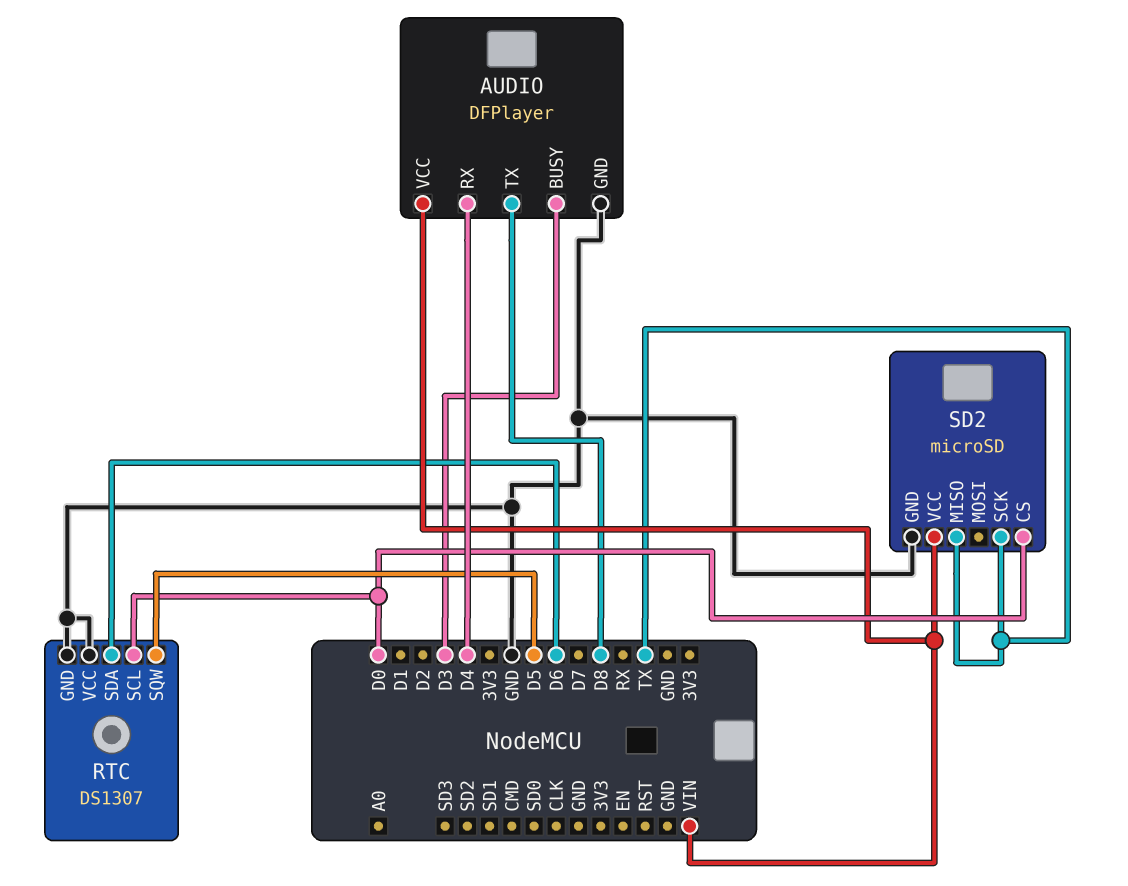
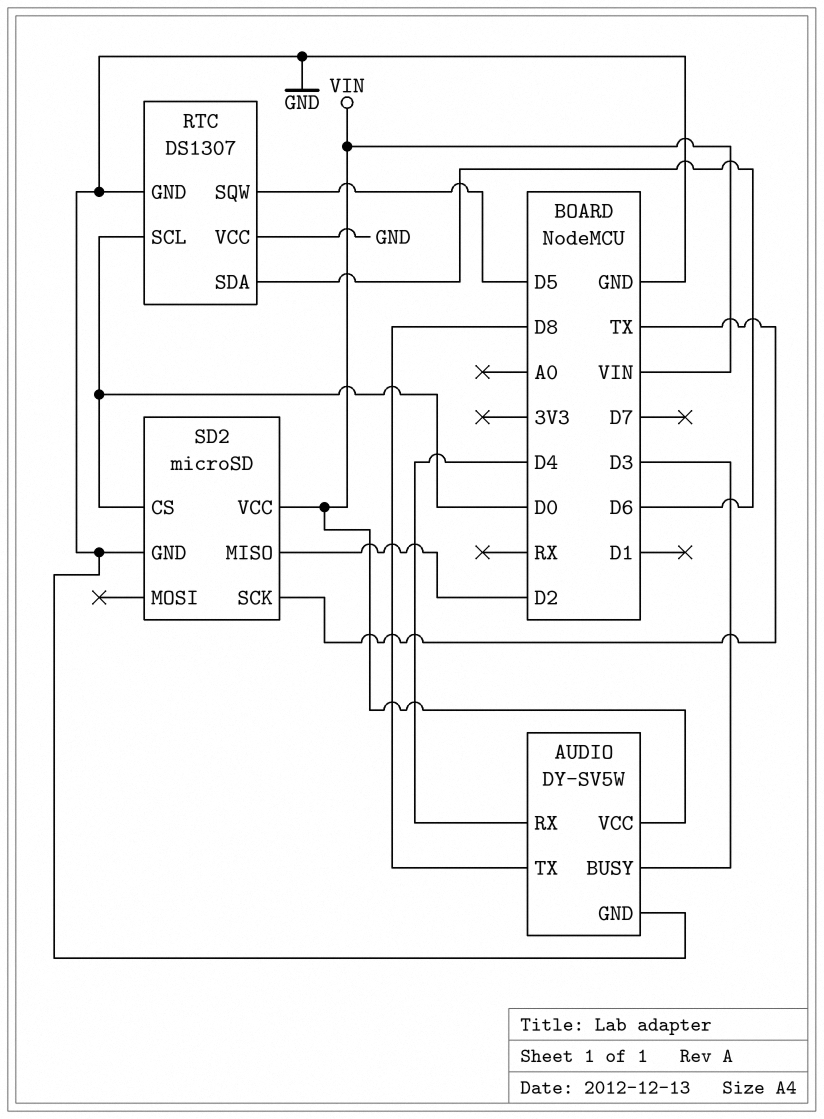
AUDIO: DFPlayer -> DY-SV5W
SD2 pin MISO: TX -> D2

